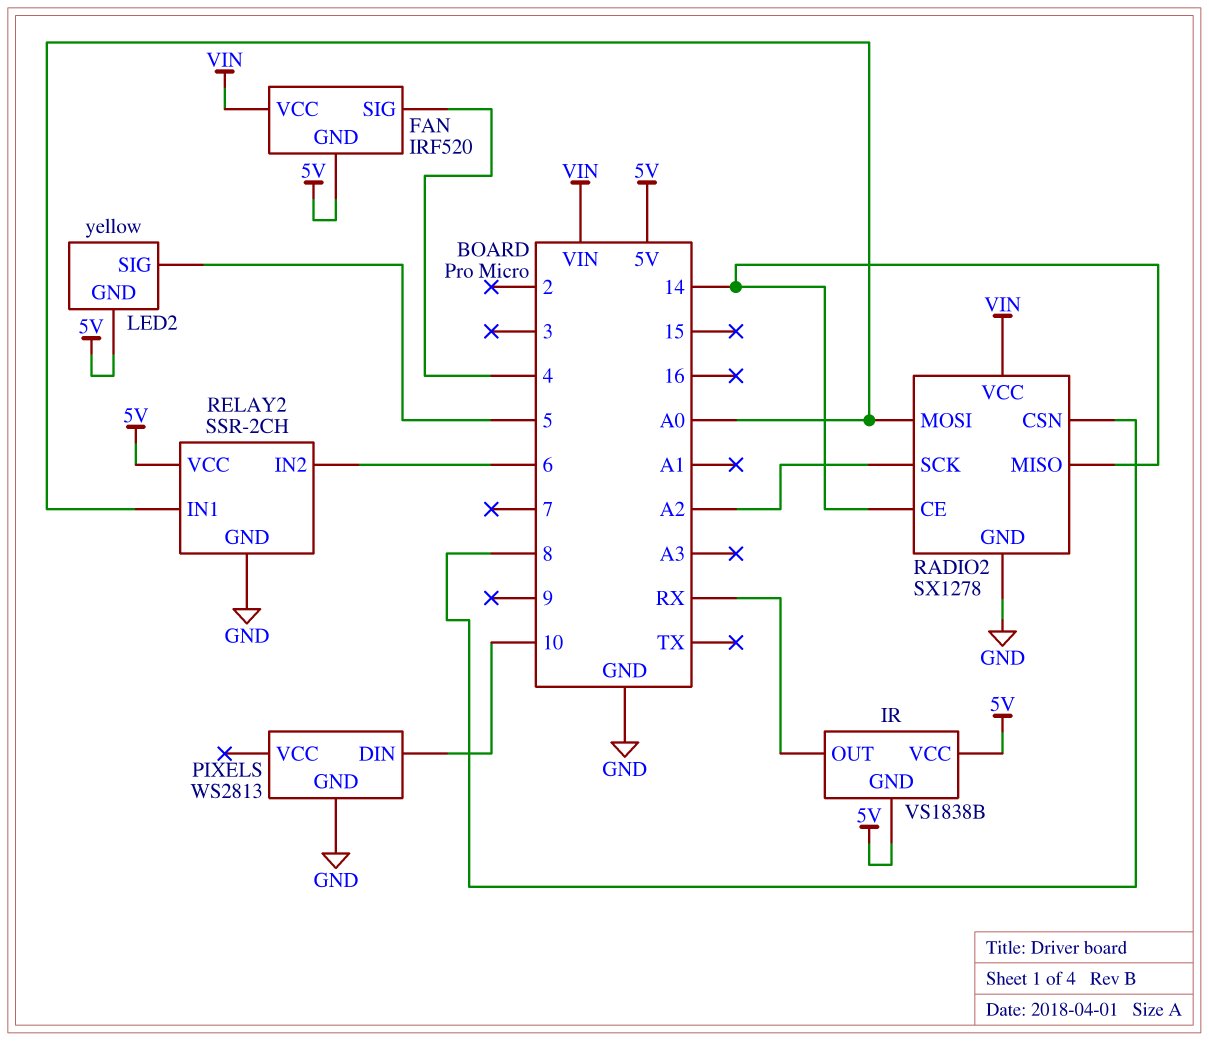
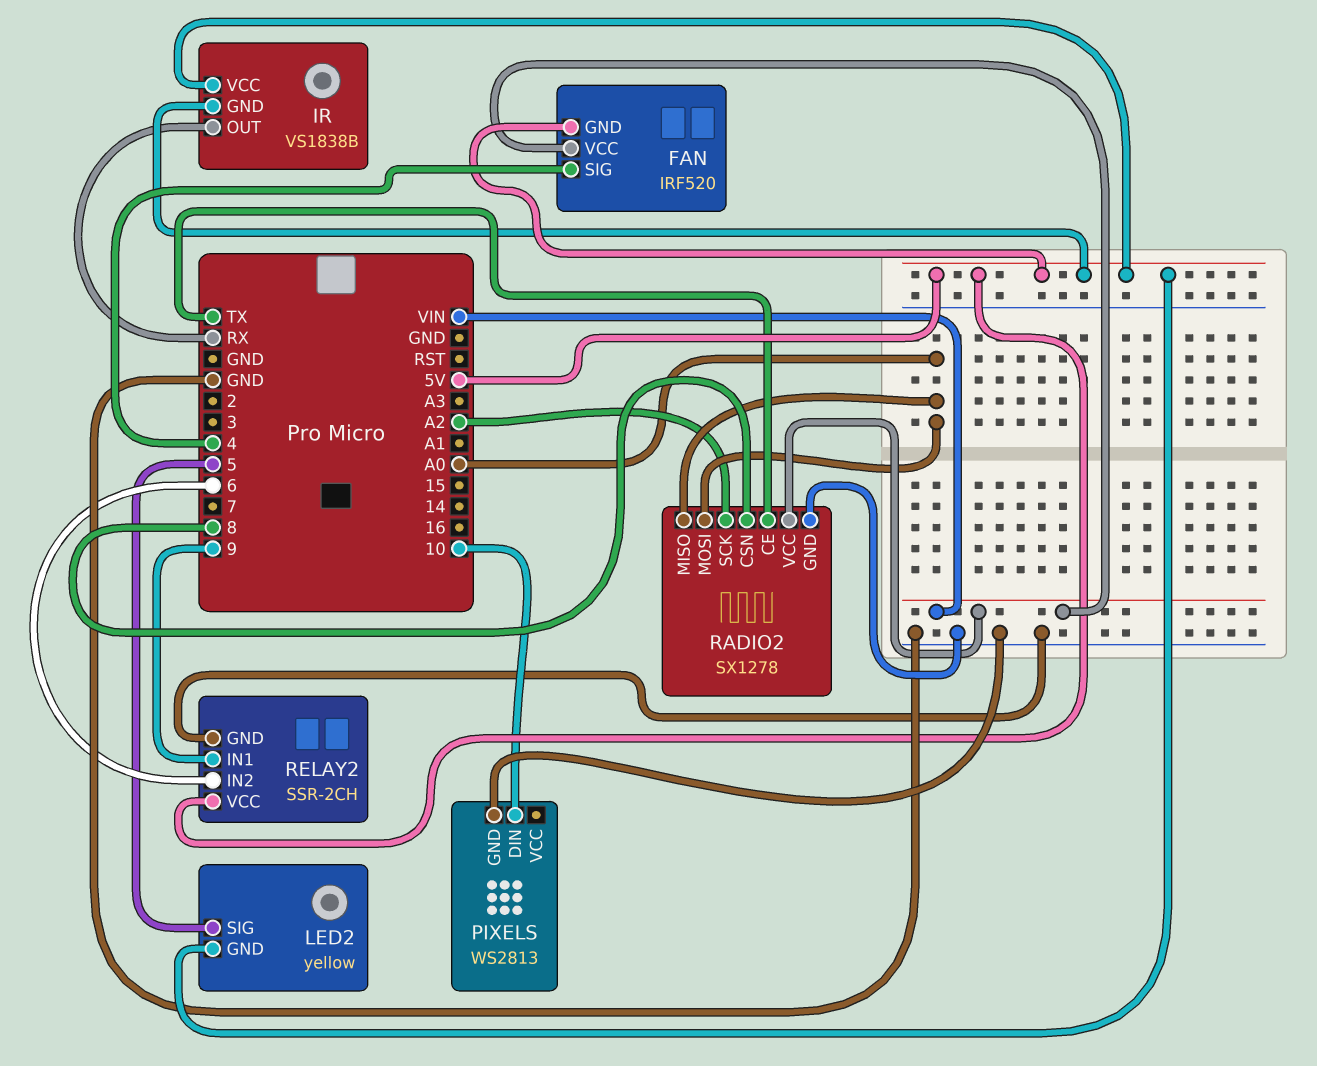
RADIO2 pin CE: 14 -> TX
RADIO2 pin MISO: 14 -> A0
RELAY2 pin IN1: A0 -> 9

